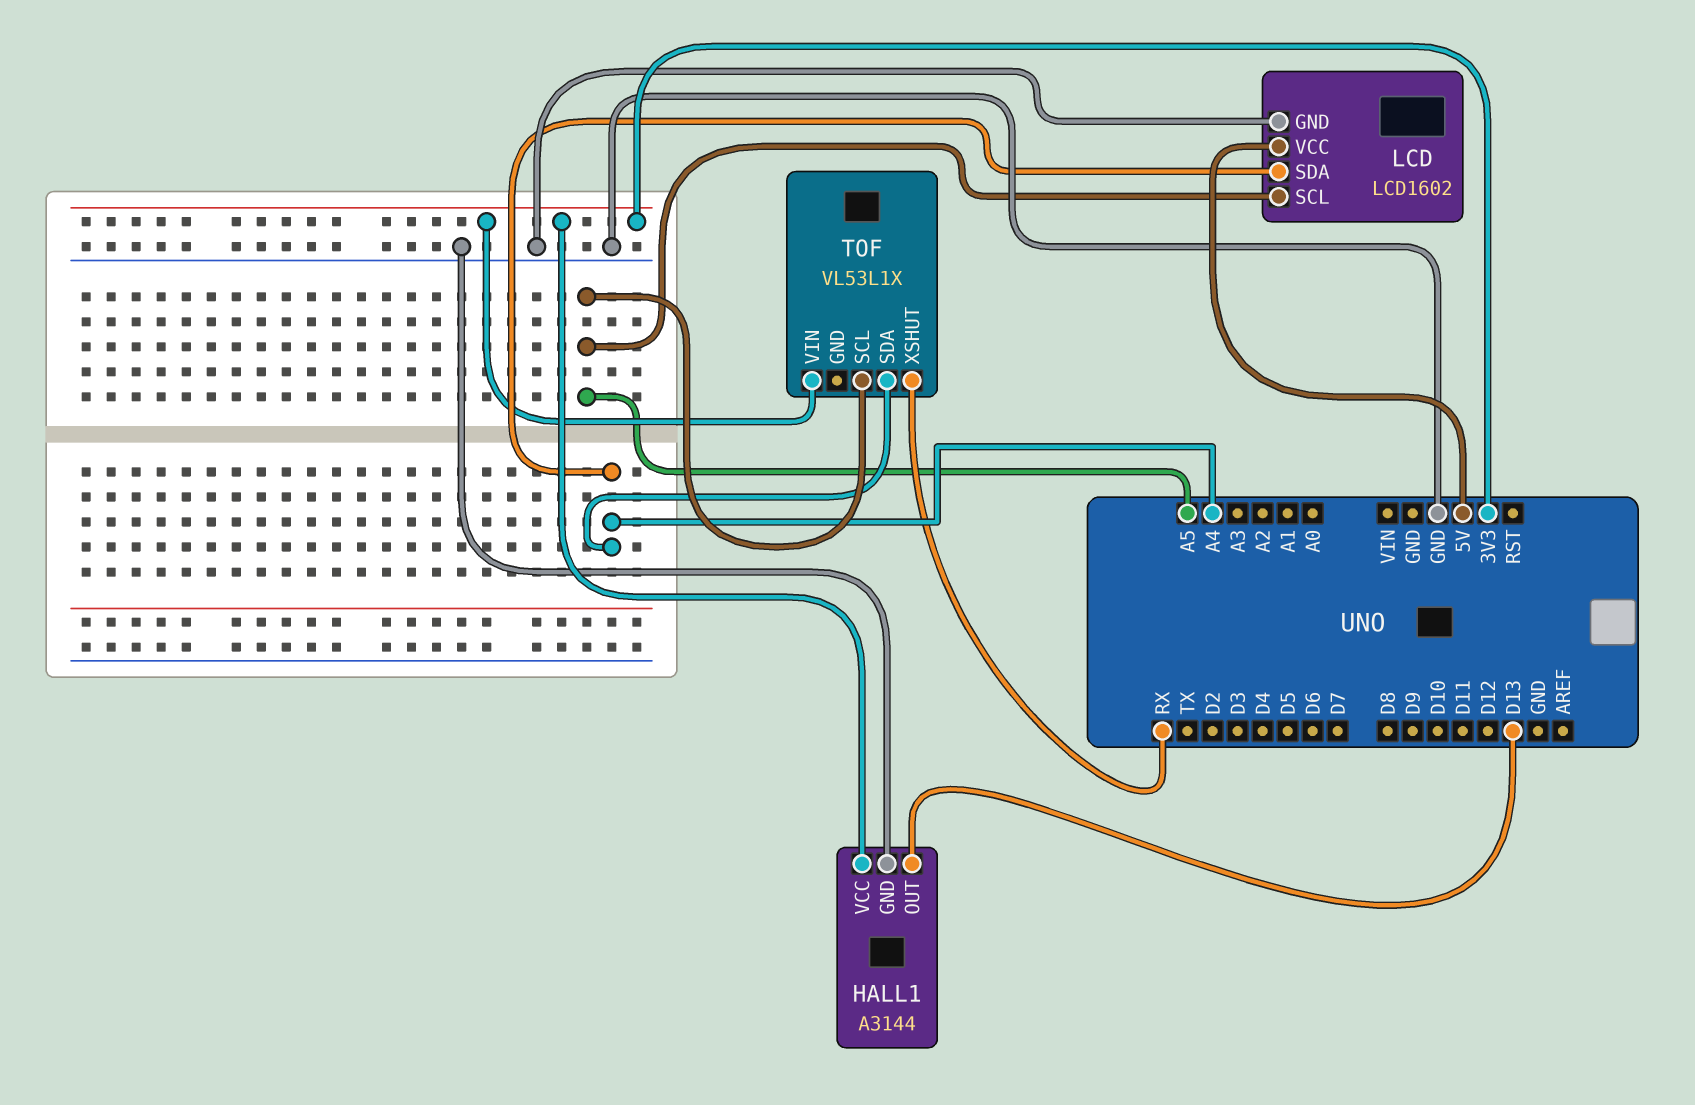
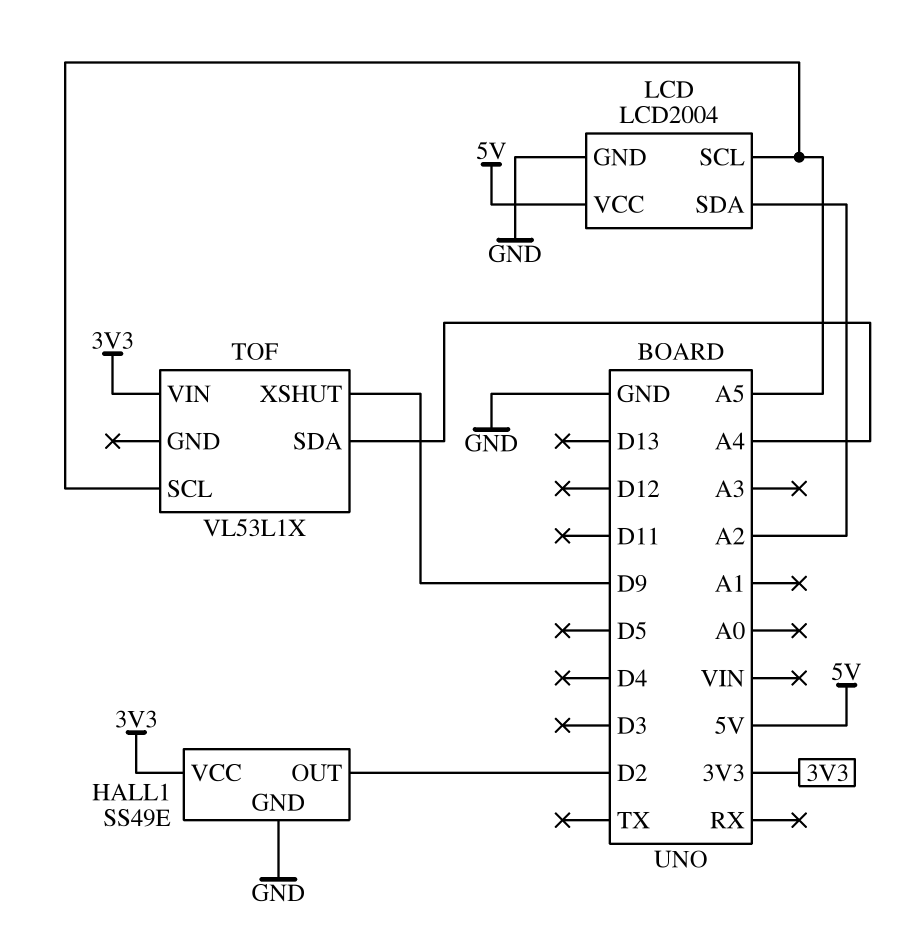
HALL1: A3144 -> SS49E
HALL1 pin OUT: D13 -> D2
LCD: LCD1602 -> LCD2004
LCD pin SDA: A4 -> A2
TOF pin XSHUT: RX -> D9

